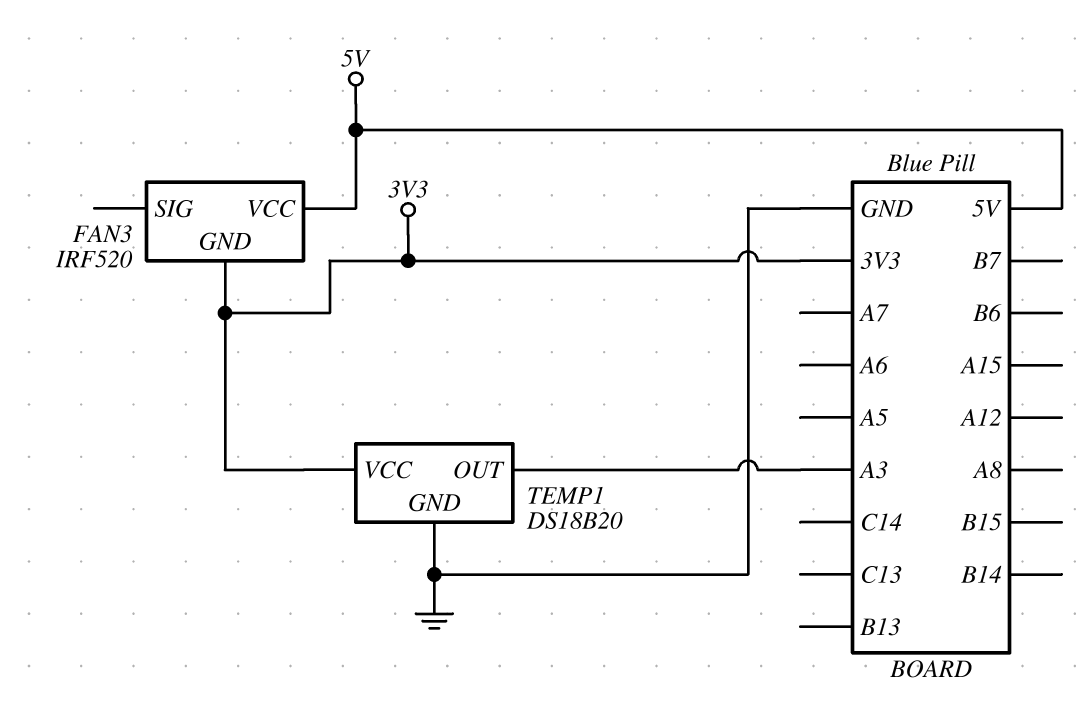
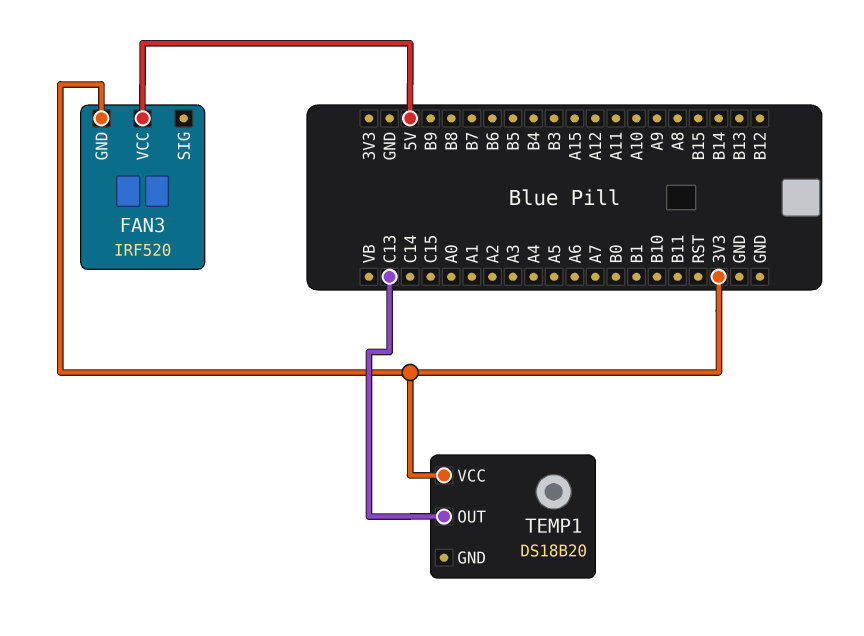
TEMP1 pin GND: GND -> none
TEMP1 pin OUT: A3 -> C13

